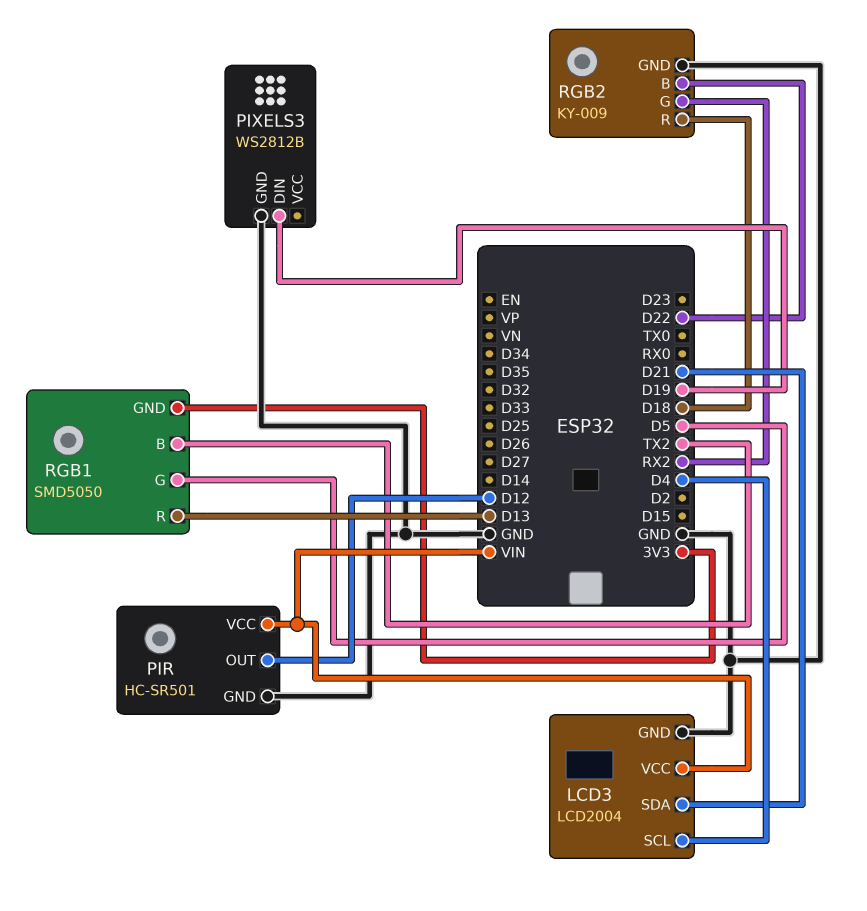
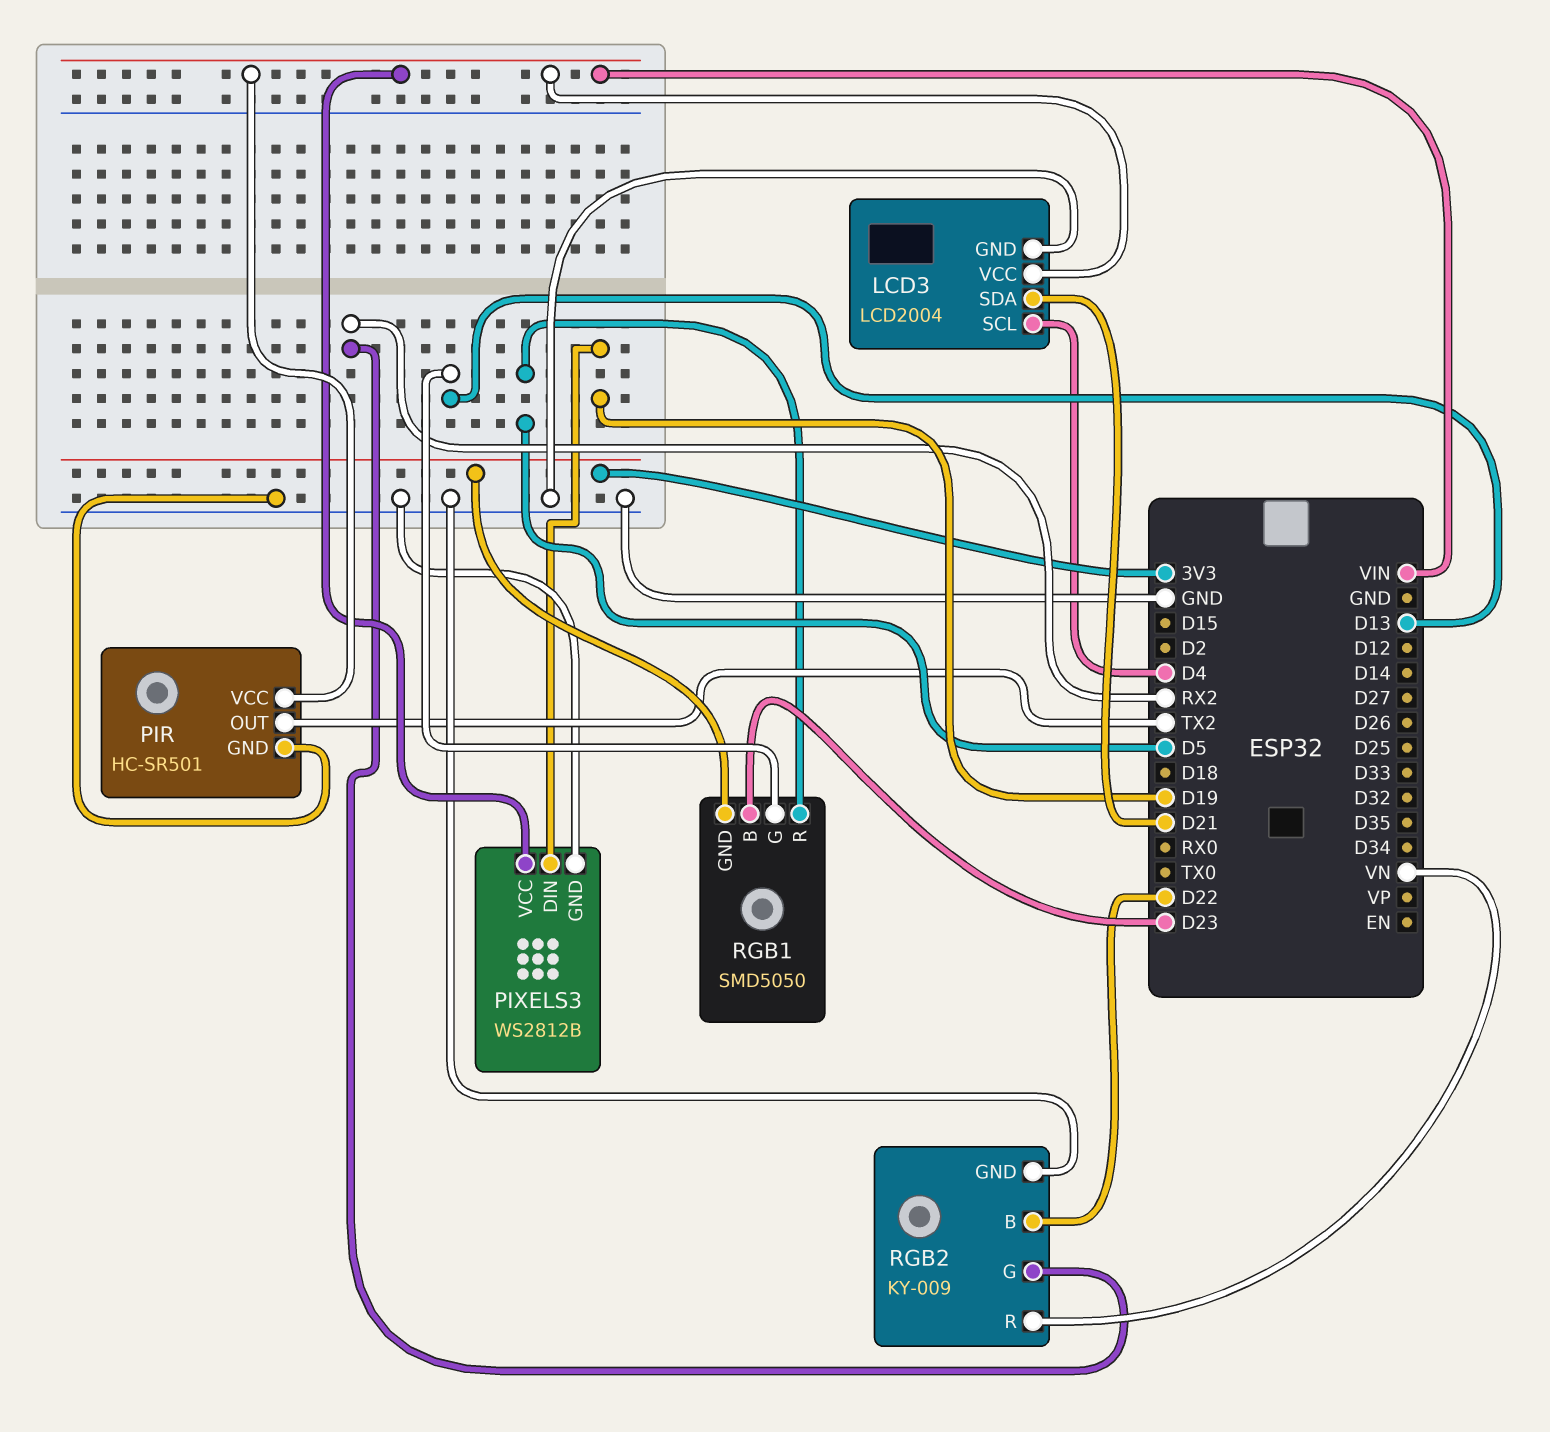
PIR pin OUT: D12 -> TX2
PIXELS3 pin VCC: none -> VIN
RGB1 pin B: TX2 -> D23
RGB1 pin G: D5 -> D13
RGB1 pin R: D13 -> D5
RGB2 pin R: D18 -> VN

